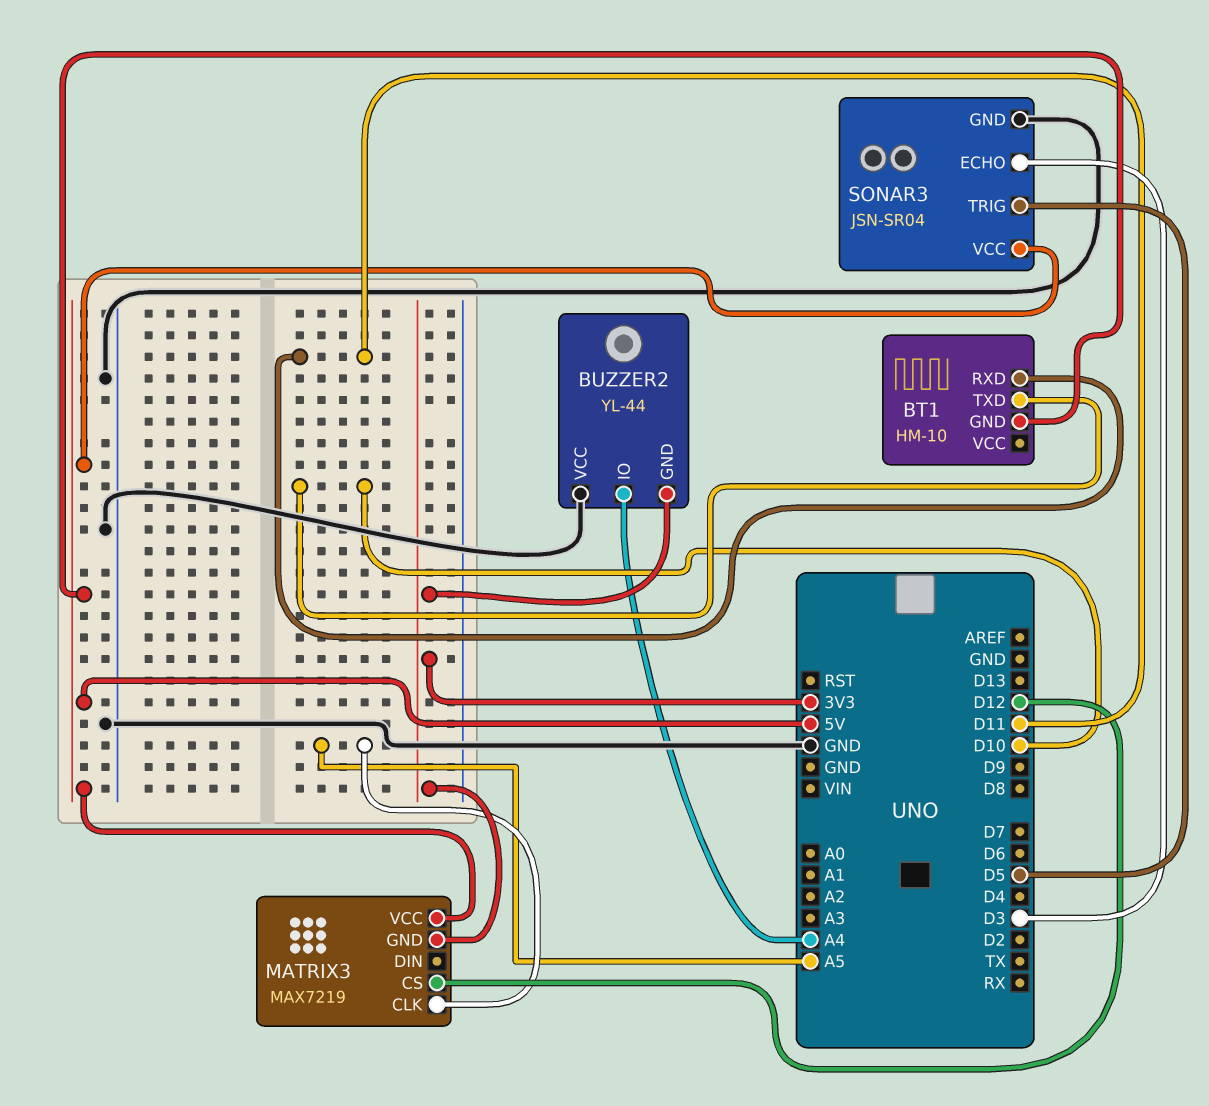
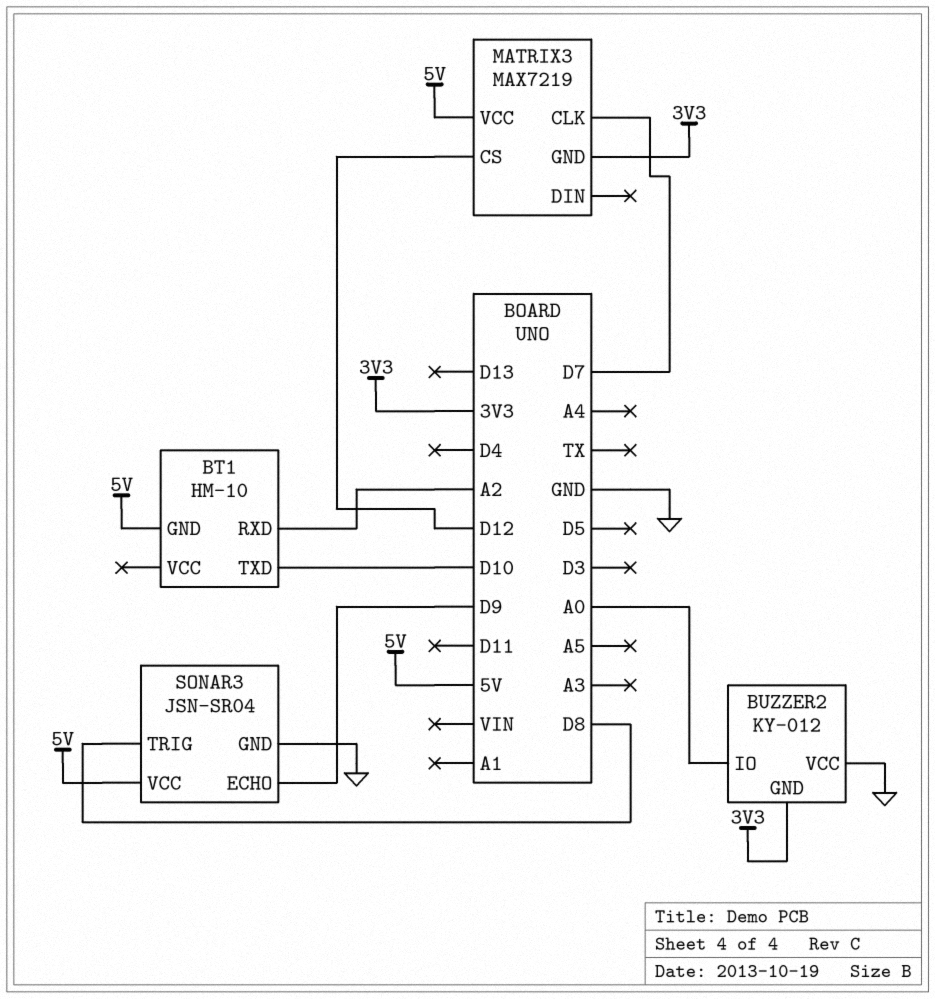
BT1 pin RXD: D11 -> A2
BUZZER2: YL-44 -> KY-012
BUZZER2 pin IO: A4 -> A0
MATRIX3 pin CLK: A5 -> D7
SONAR3 pin ECHO: D3 -> D9
SONAR3 pin TRIG: D5 -> D8

